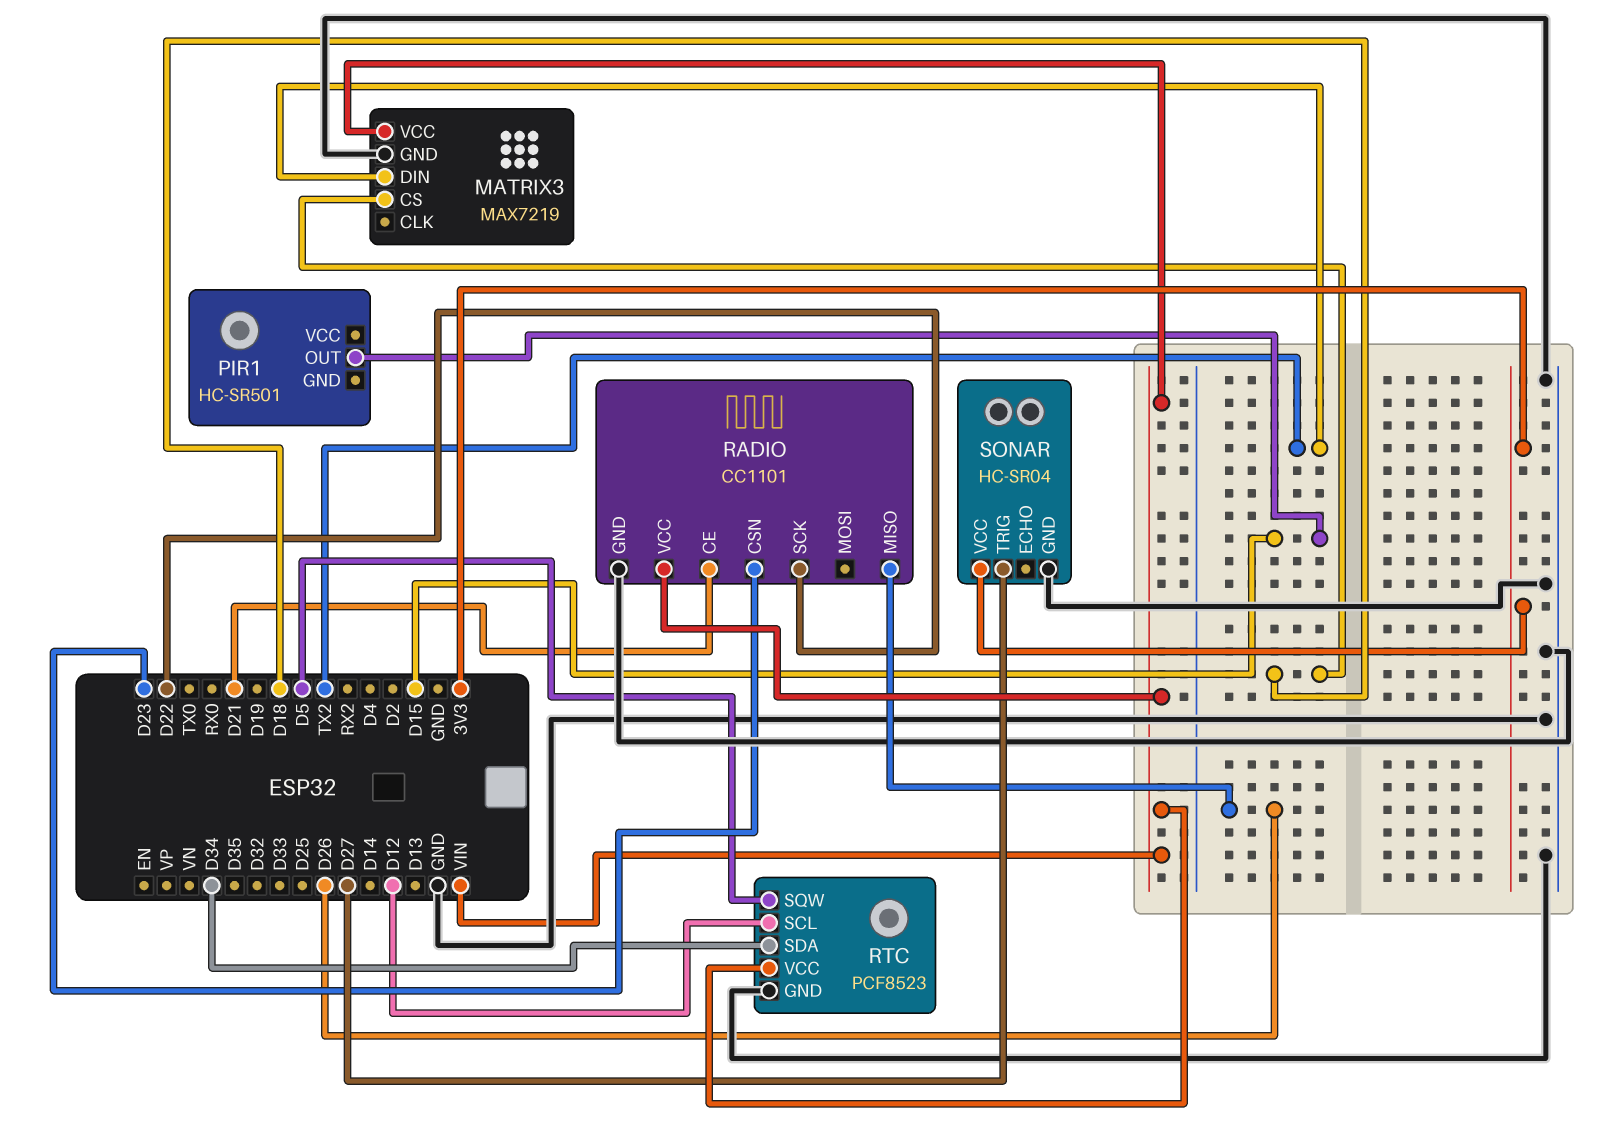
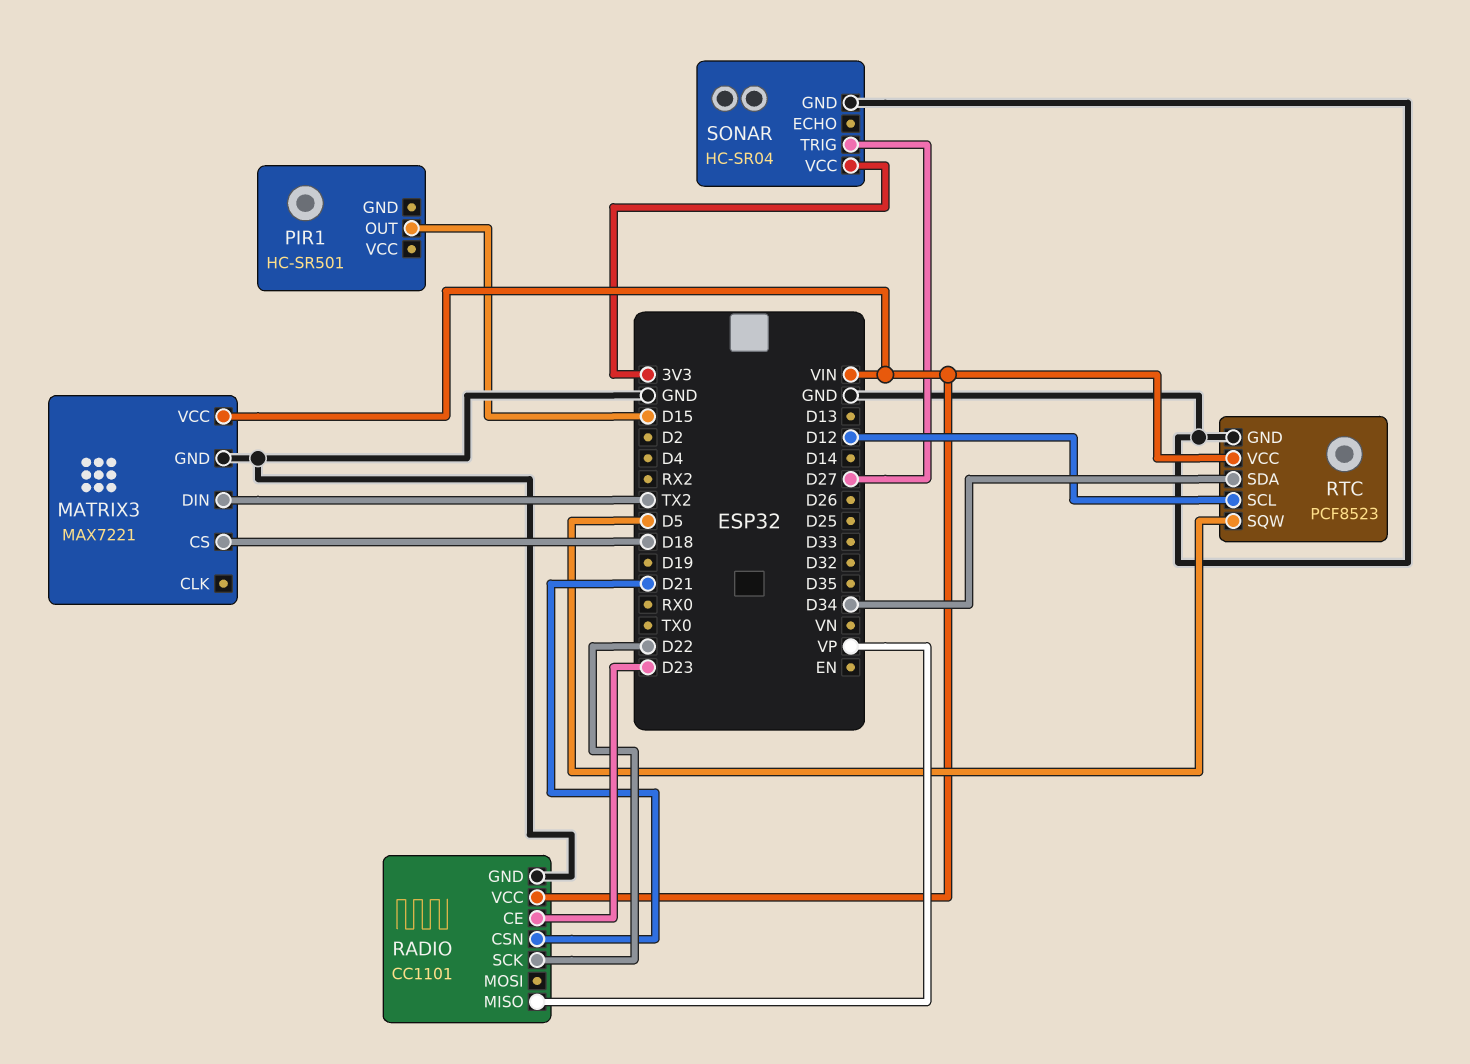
MATRIX3: MAX7219 -> MAX7221
RADIO pin CE: D21 -> D23
RADIO pin CSN: D23 -> D21
RADIO pin MISO: D26 -> VP

